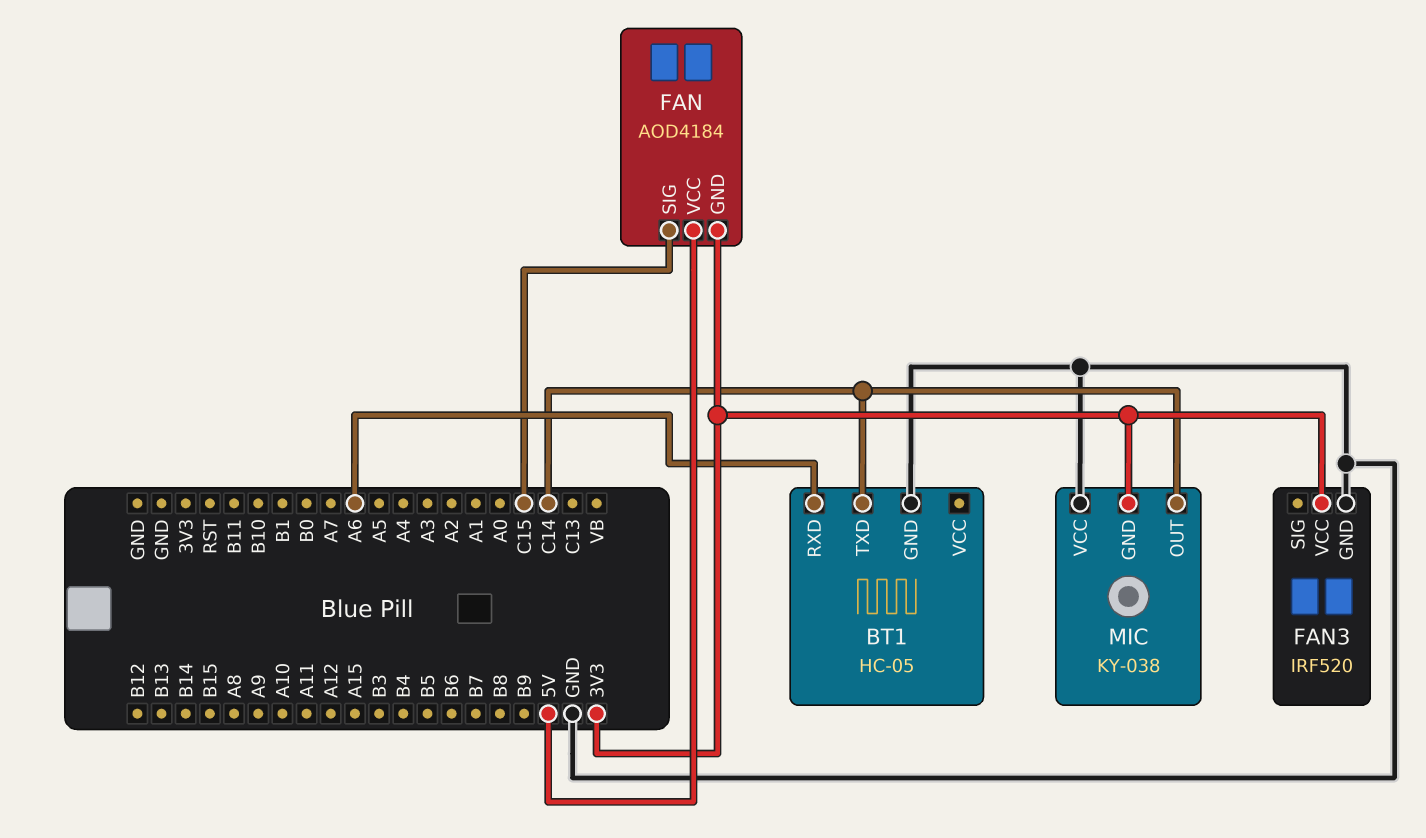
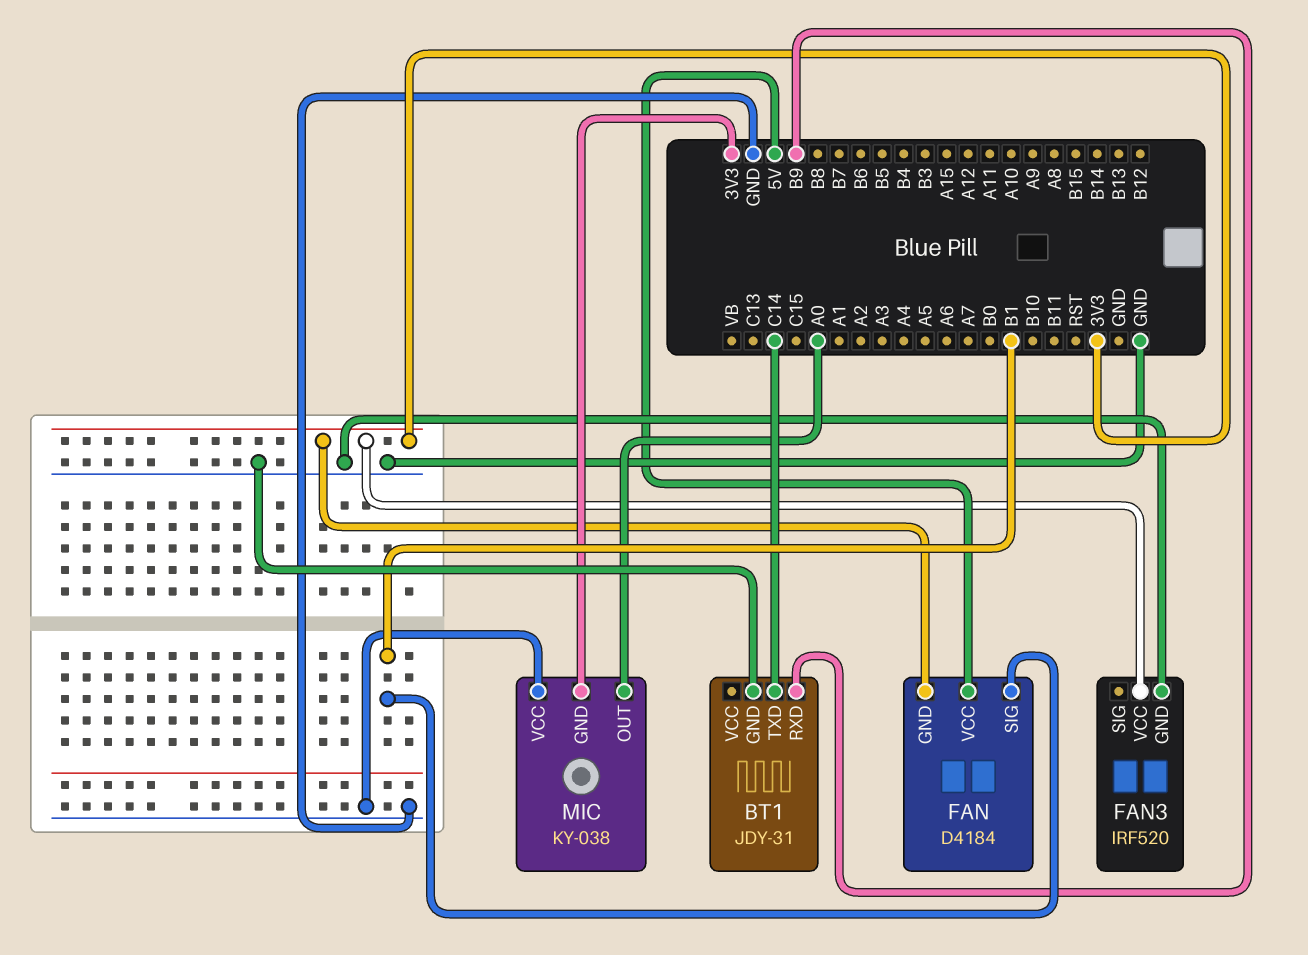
BT1: HC-05 -> JDY-31
BT1 pin RXD: A6 -> B9
FAN: AOD4184 -> D4184
FAN pin SIG: C15 -> B1
MIC pin OUT: C14 -> A0

